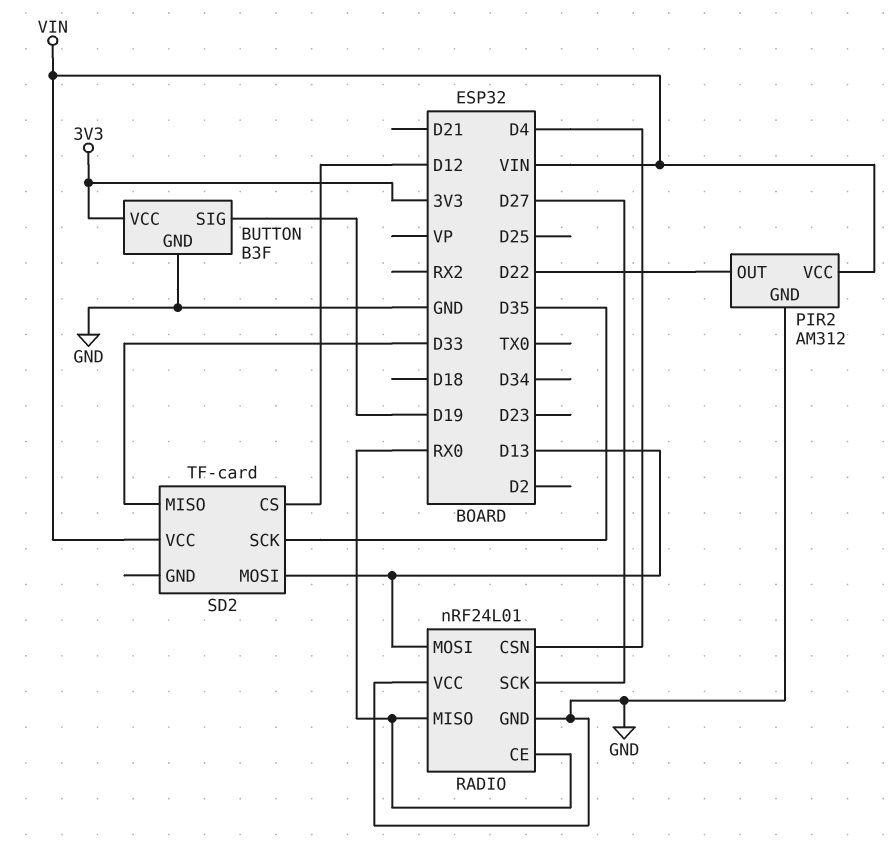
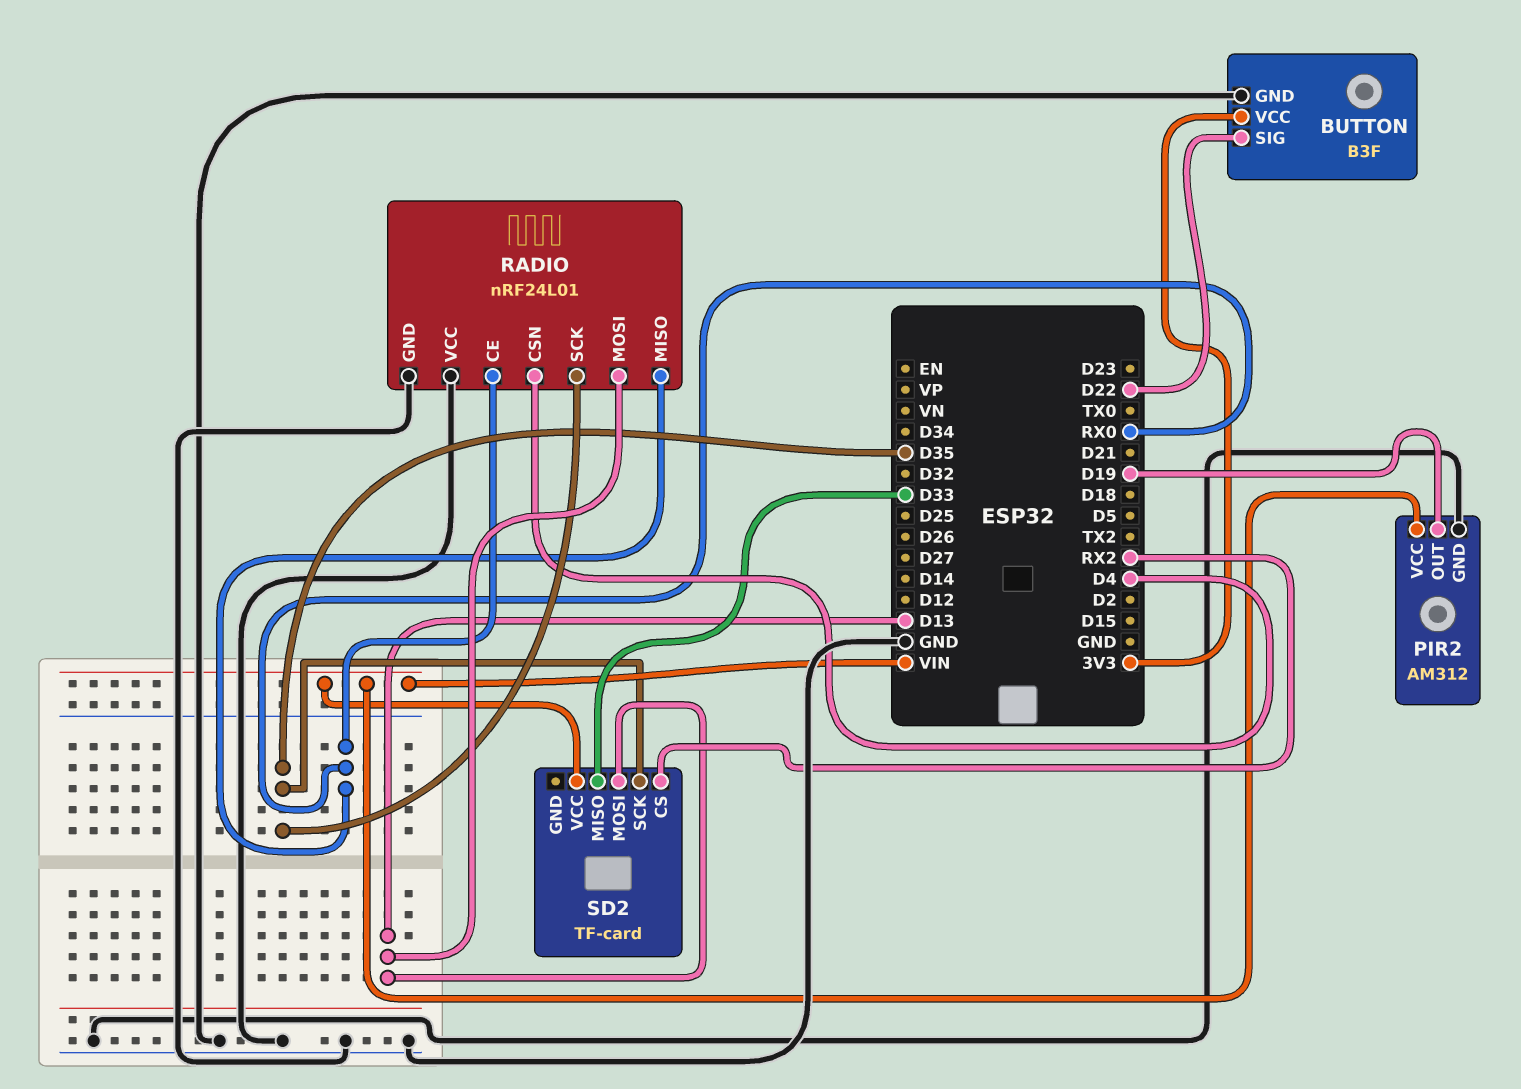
BUTTON pin SIG: D19 -> D22
PIR2 pin OUT: D22 -> D19
RADIO pin SCK: D27 -> D35
SD2 pin CS: D12 -> RX2

